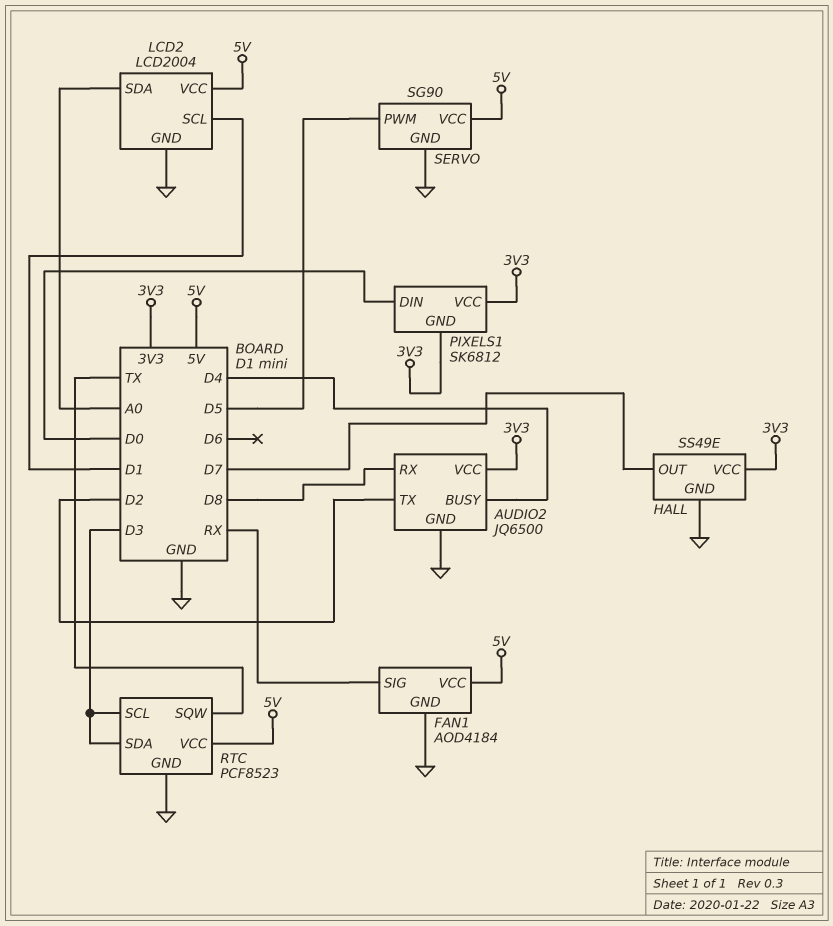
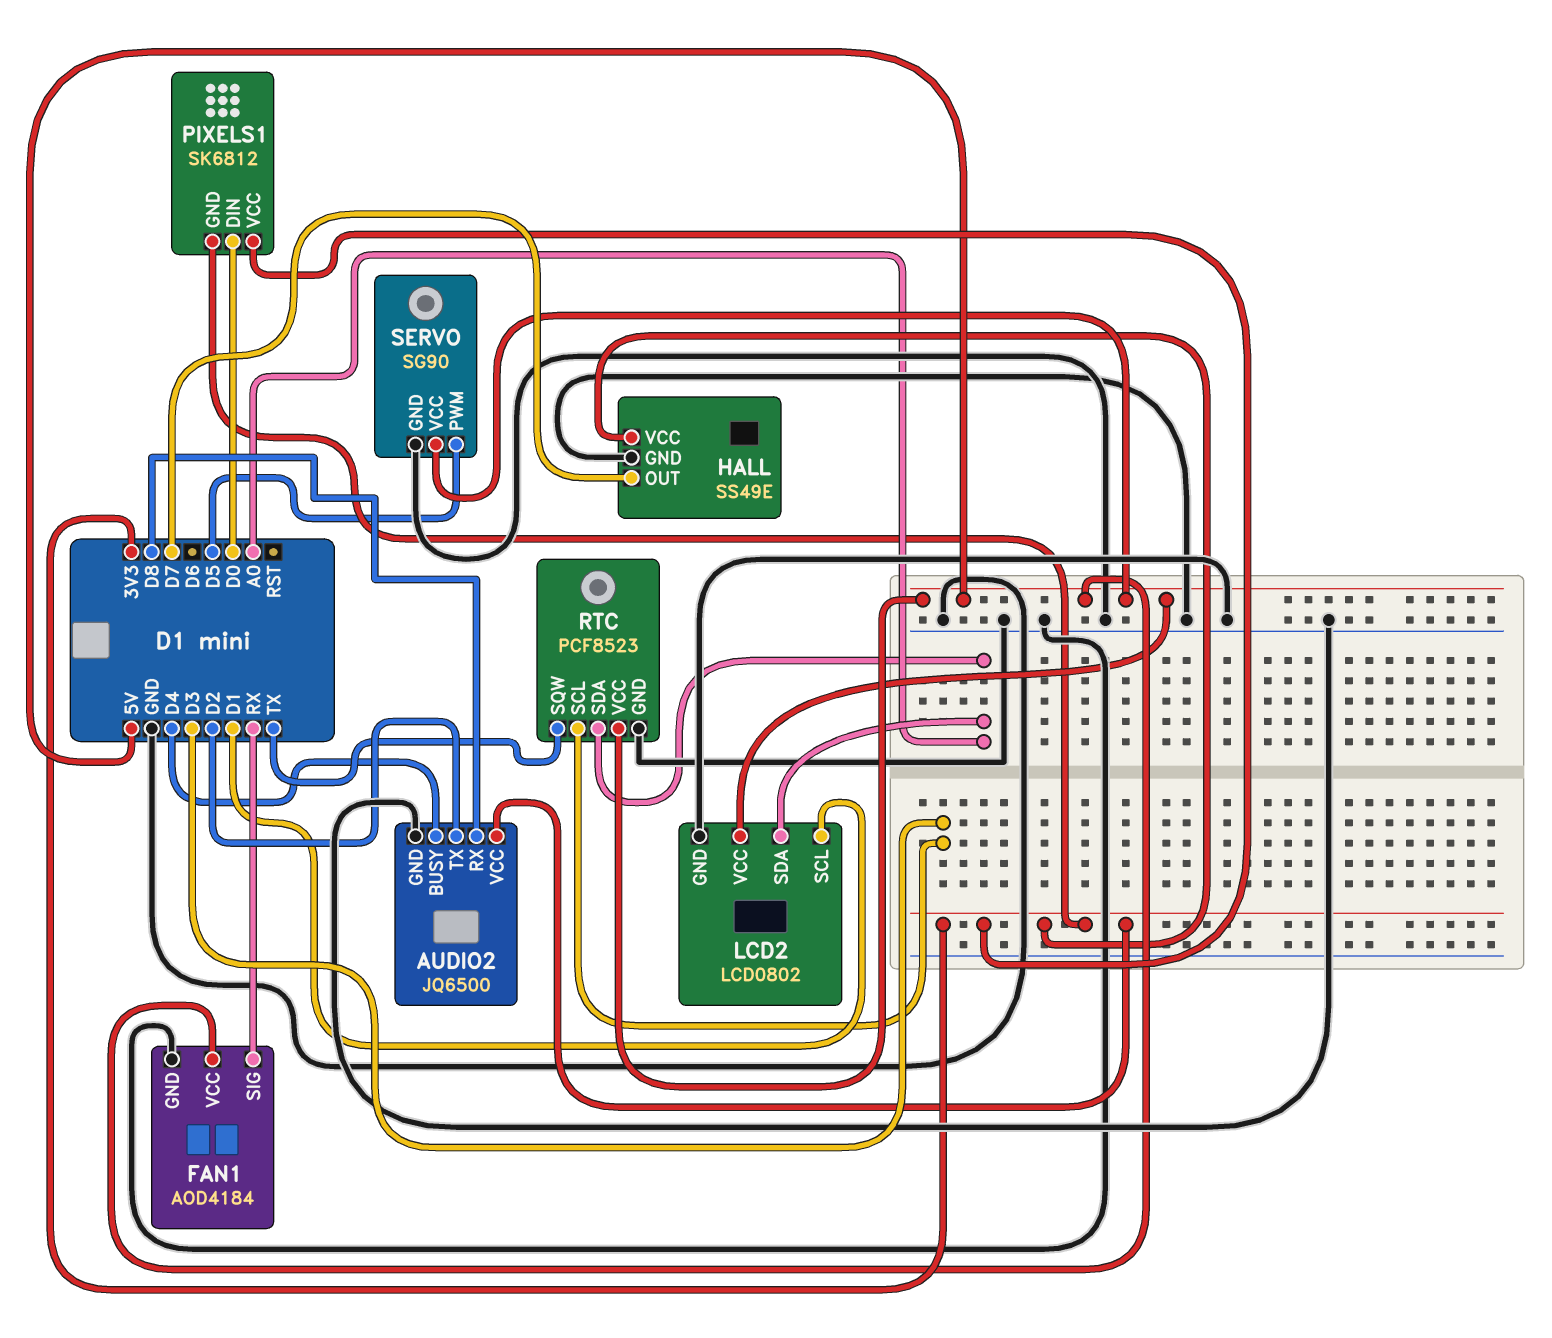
LCD2: LCD2004 -> LCD0802
RTC pin SDA: D3 -> A0

